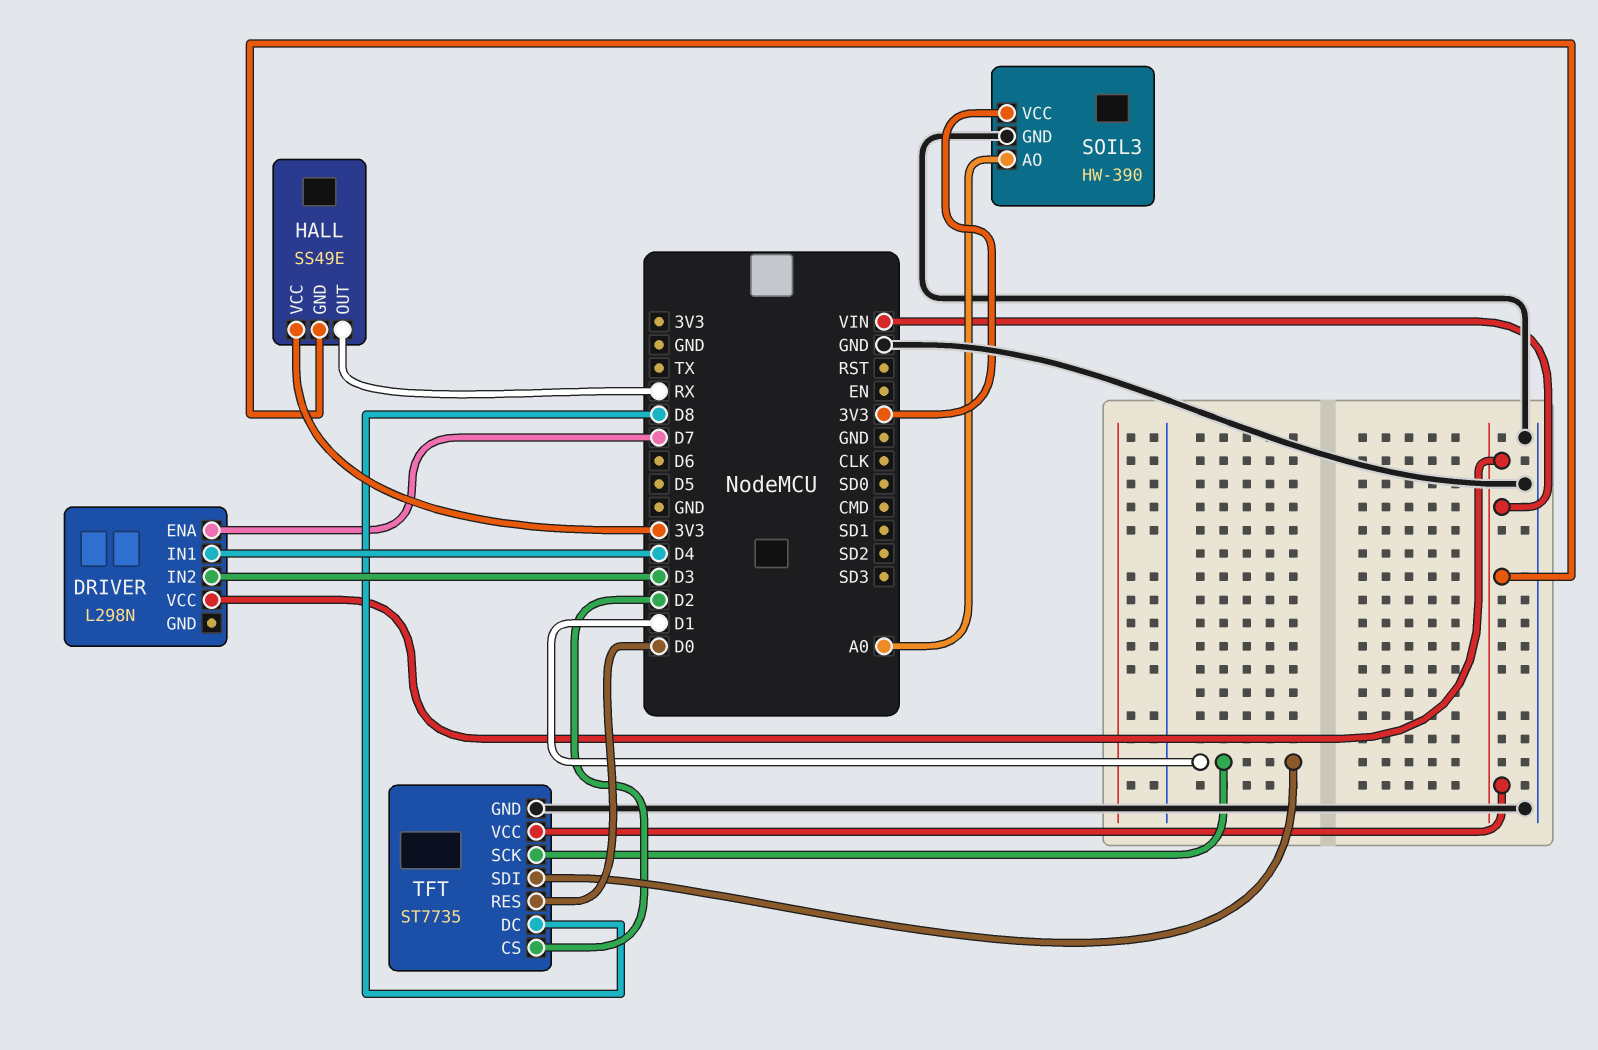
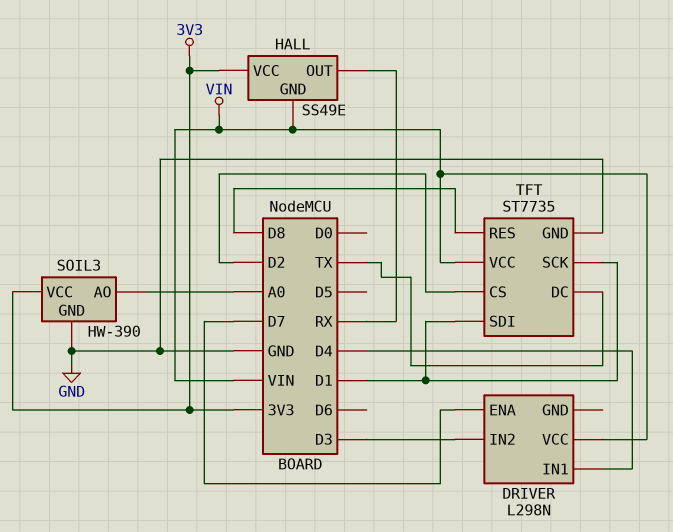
TFT pin DC: D8 -> TX
TFT pin RES: D0 -> D8

